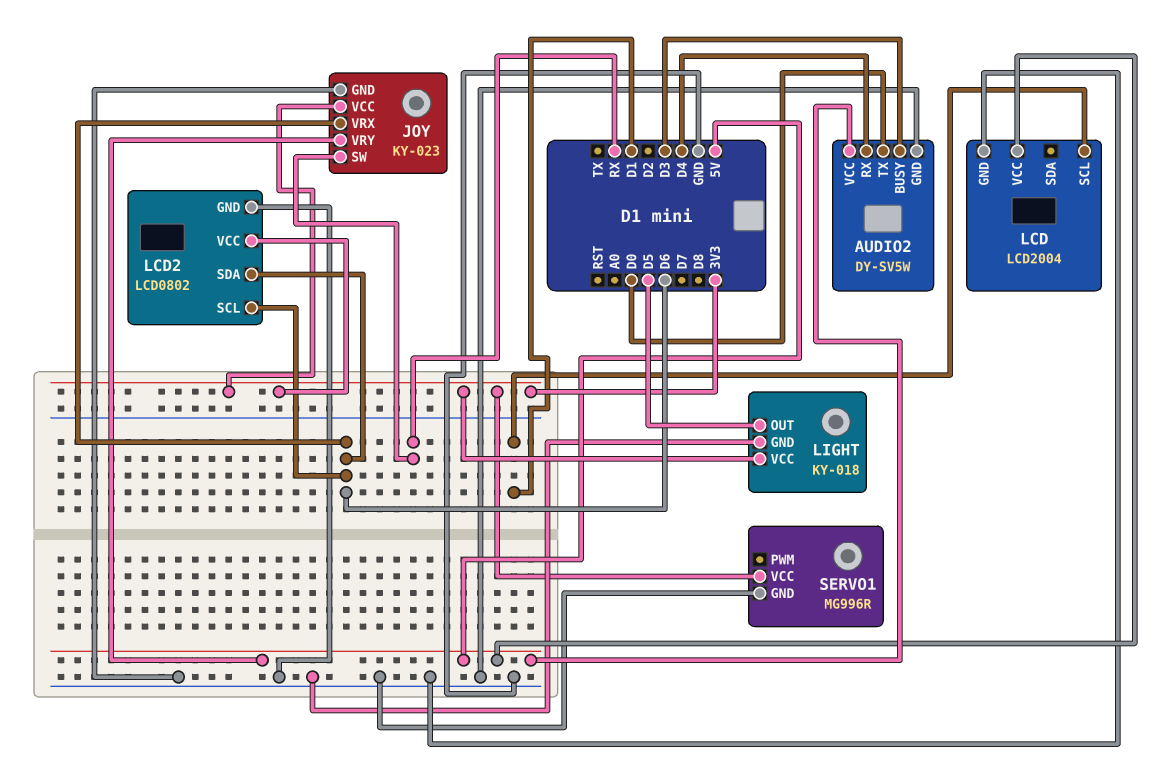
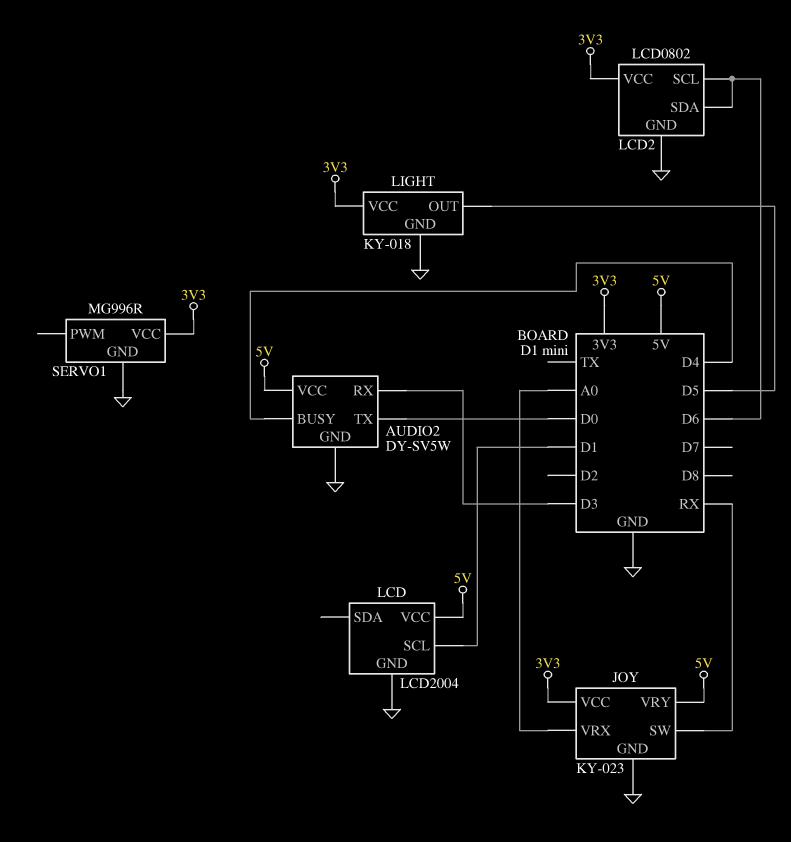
AUDIO2 pin BUSY: D3 -> D4
AUDIO2 pin RX: D4 -> D3
JOY pin VRX: D6 -> A0

